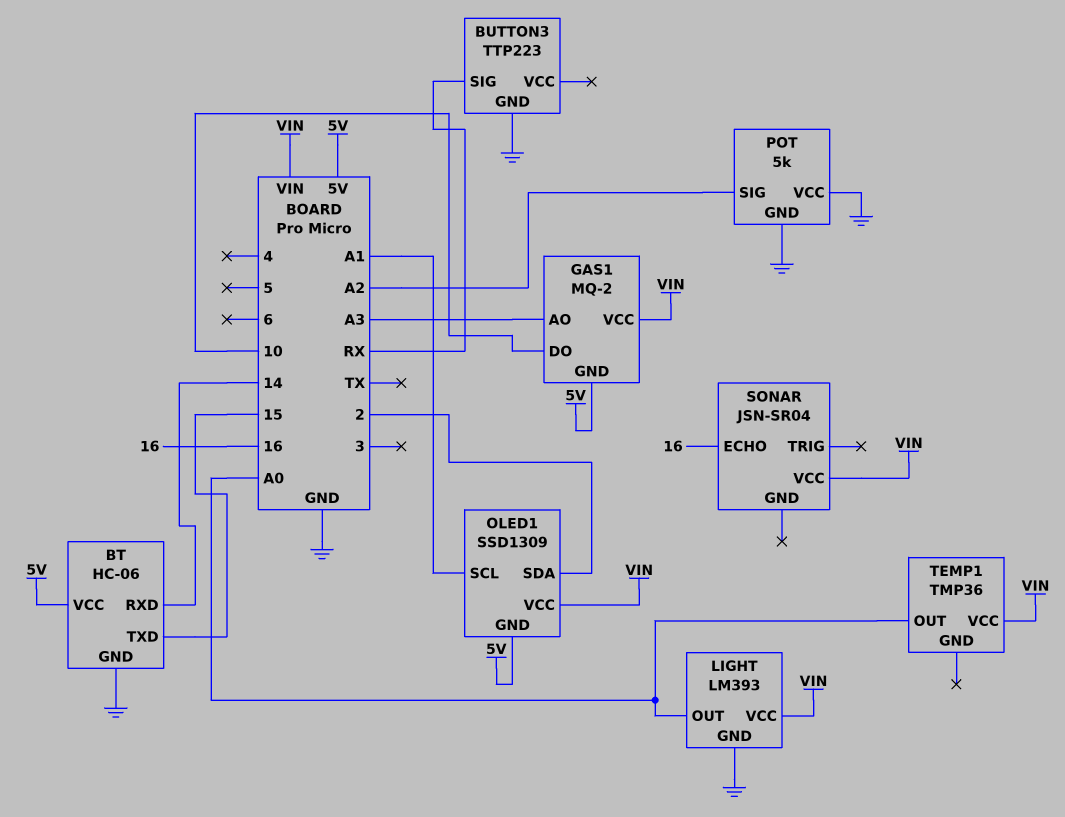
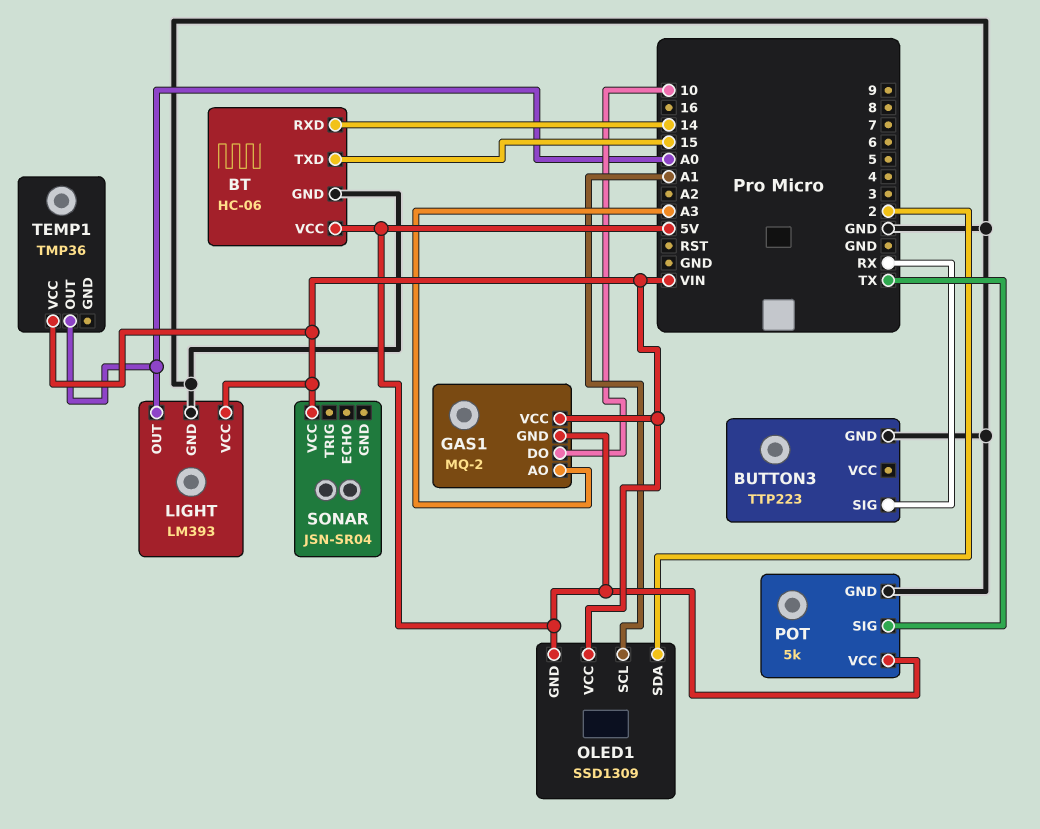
POT pin SIG: A2 -> TX
POT pin VCC: GND -> 5V
SONAR pin ECHO: 16 -> none

